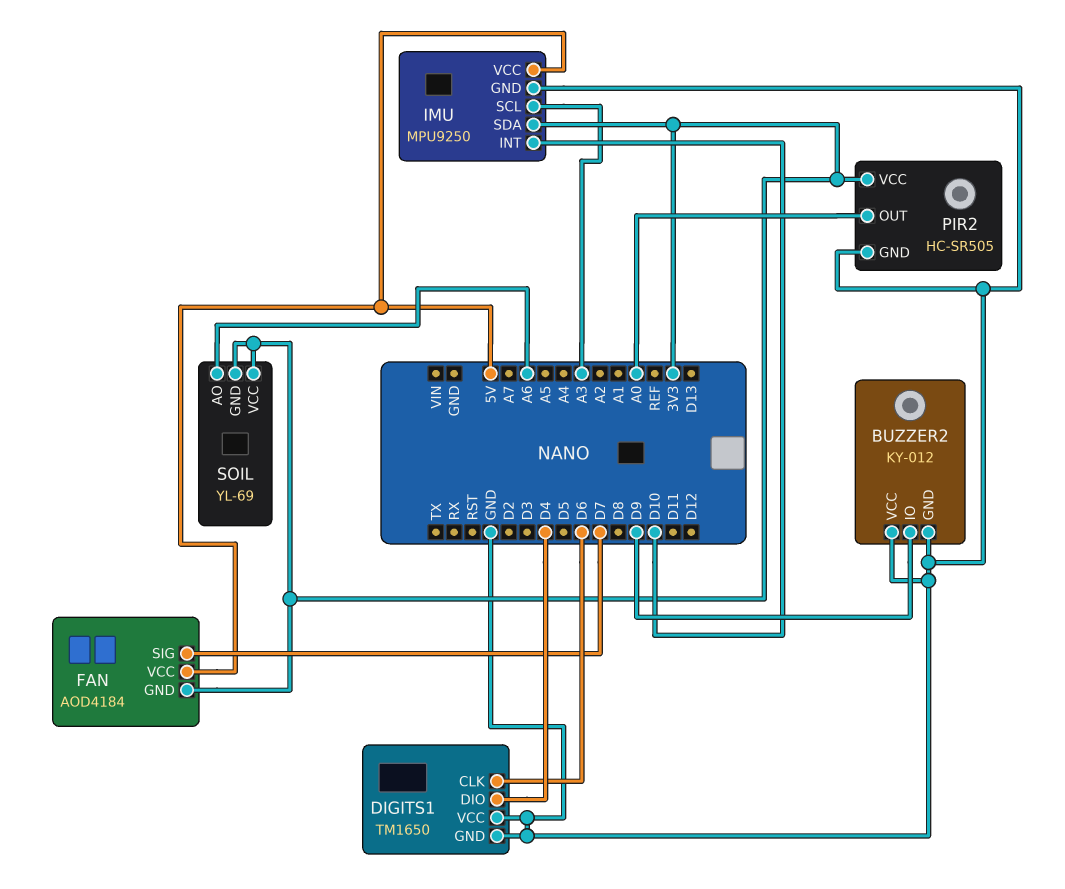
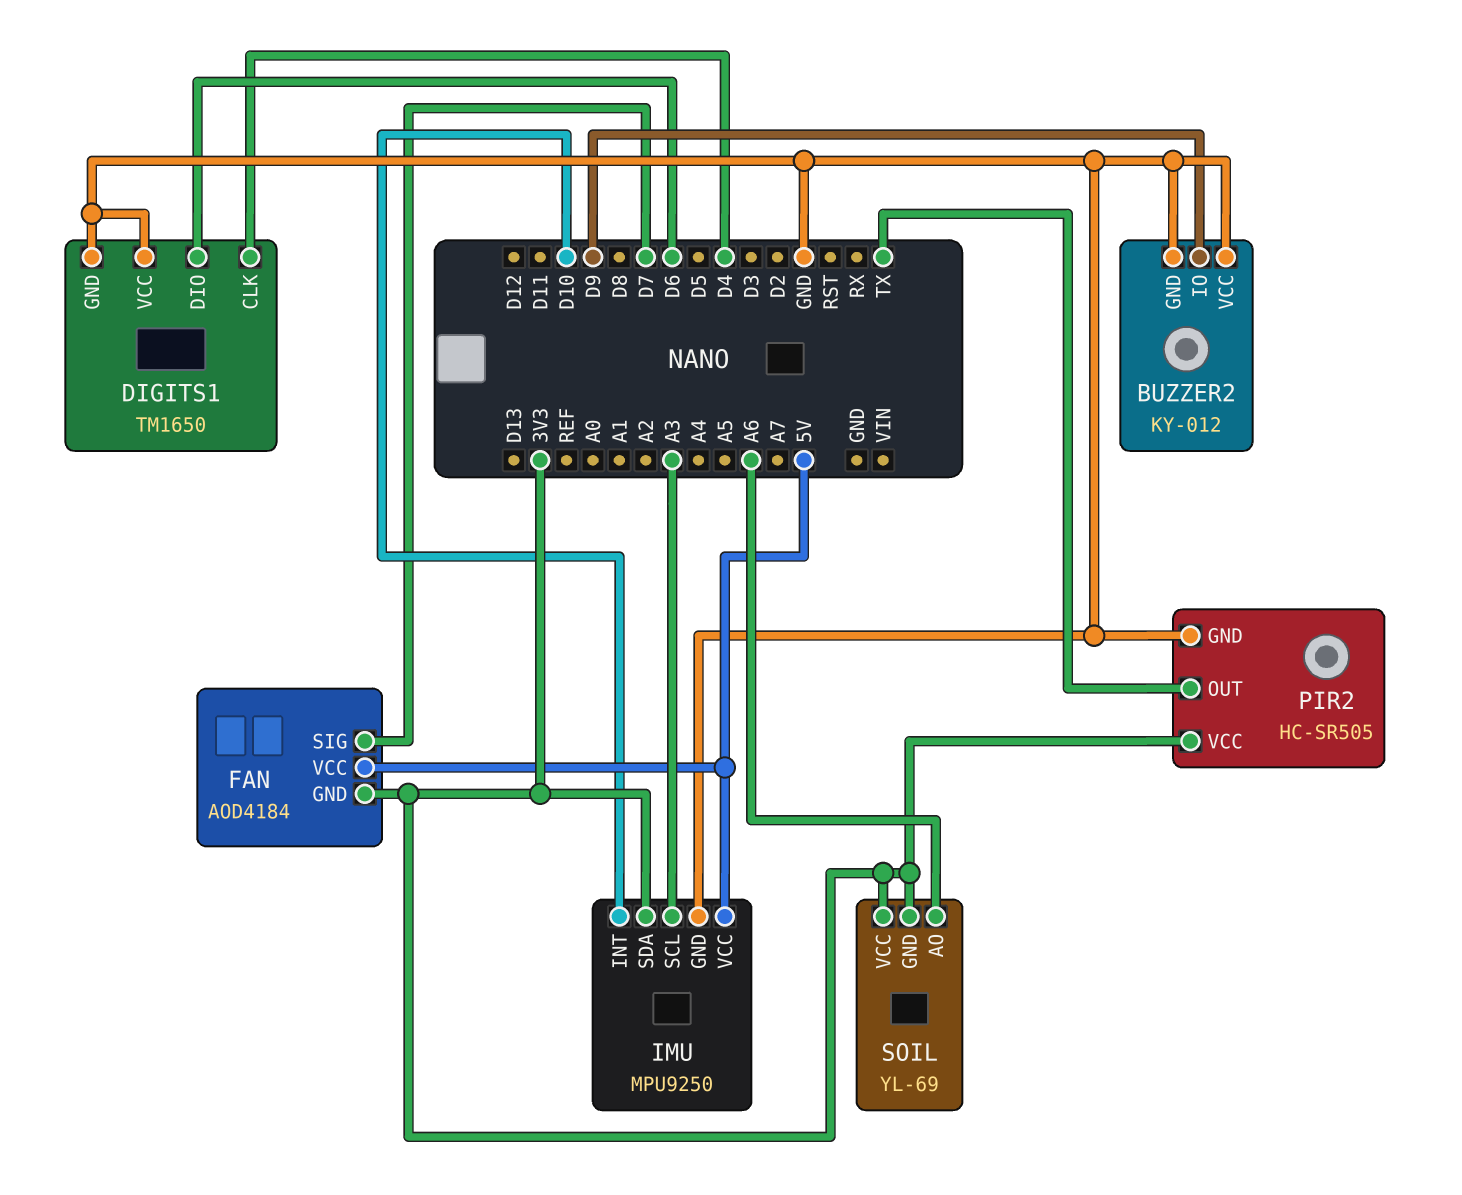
DIGITS1 pin CLK: D6 -> D4
DIGITS1 pin DIO: D4 -> D6
PIR2 pin OUT: A0 -> TX

